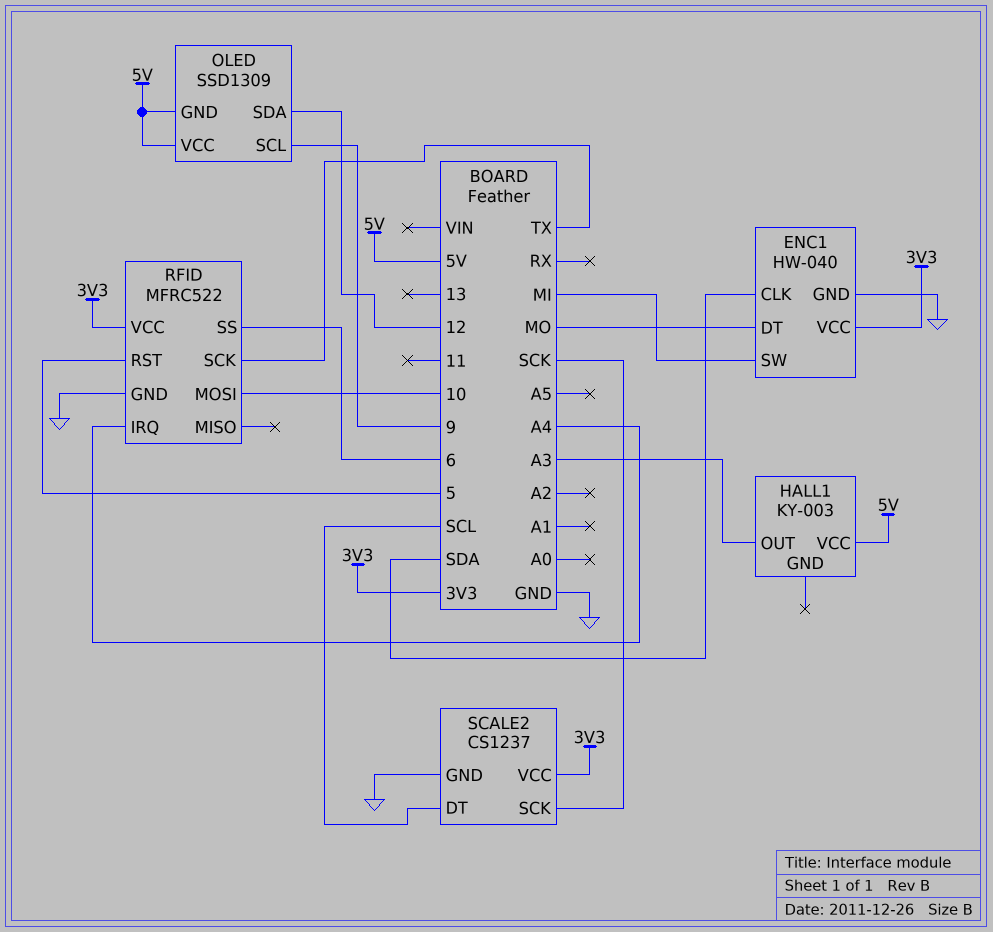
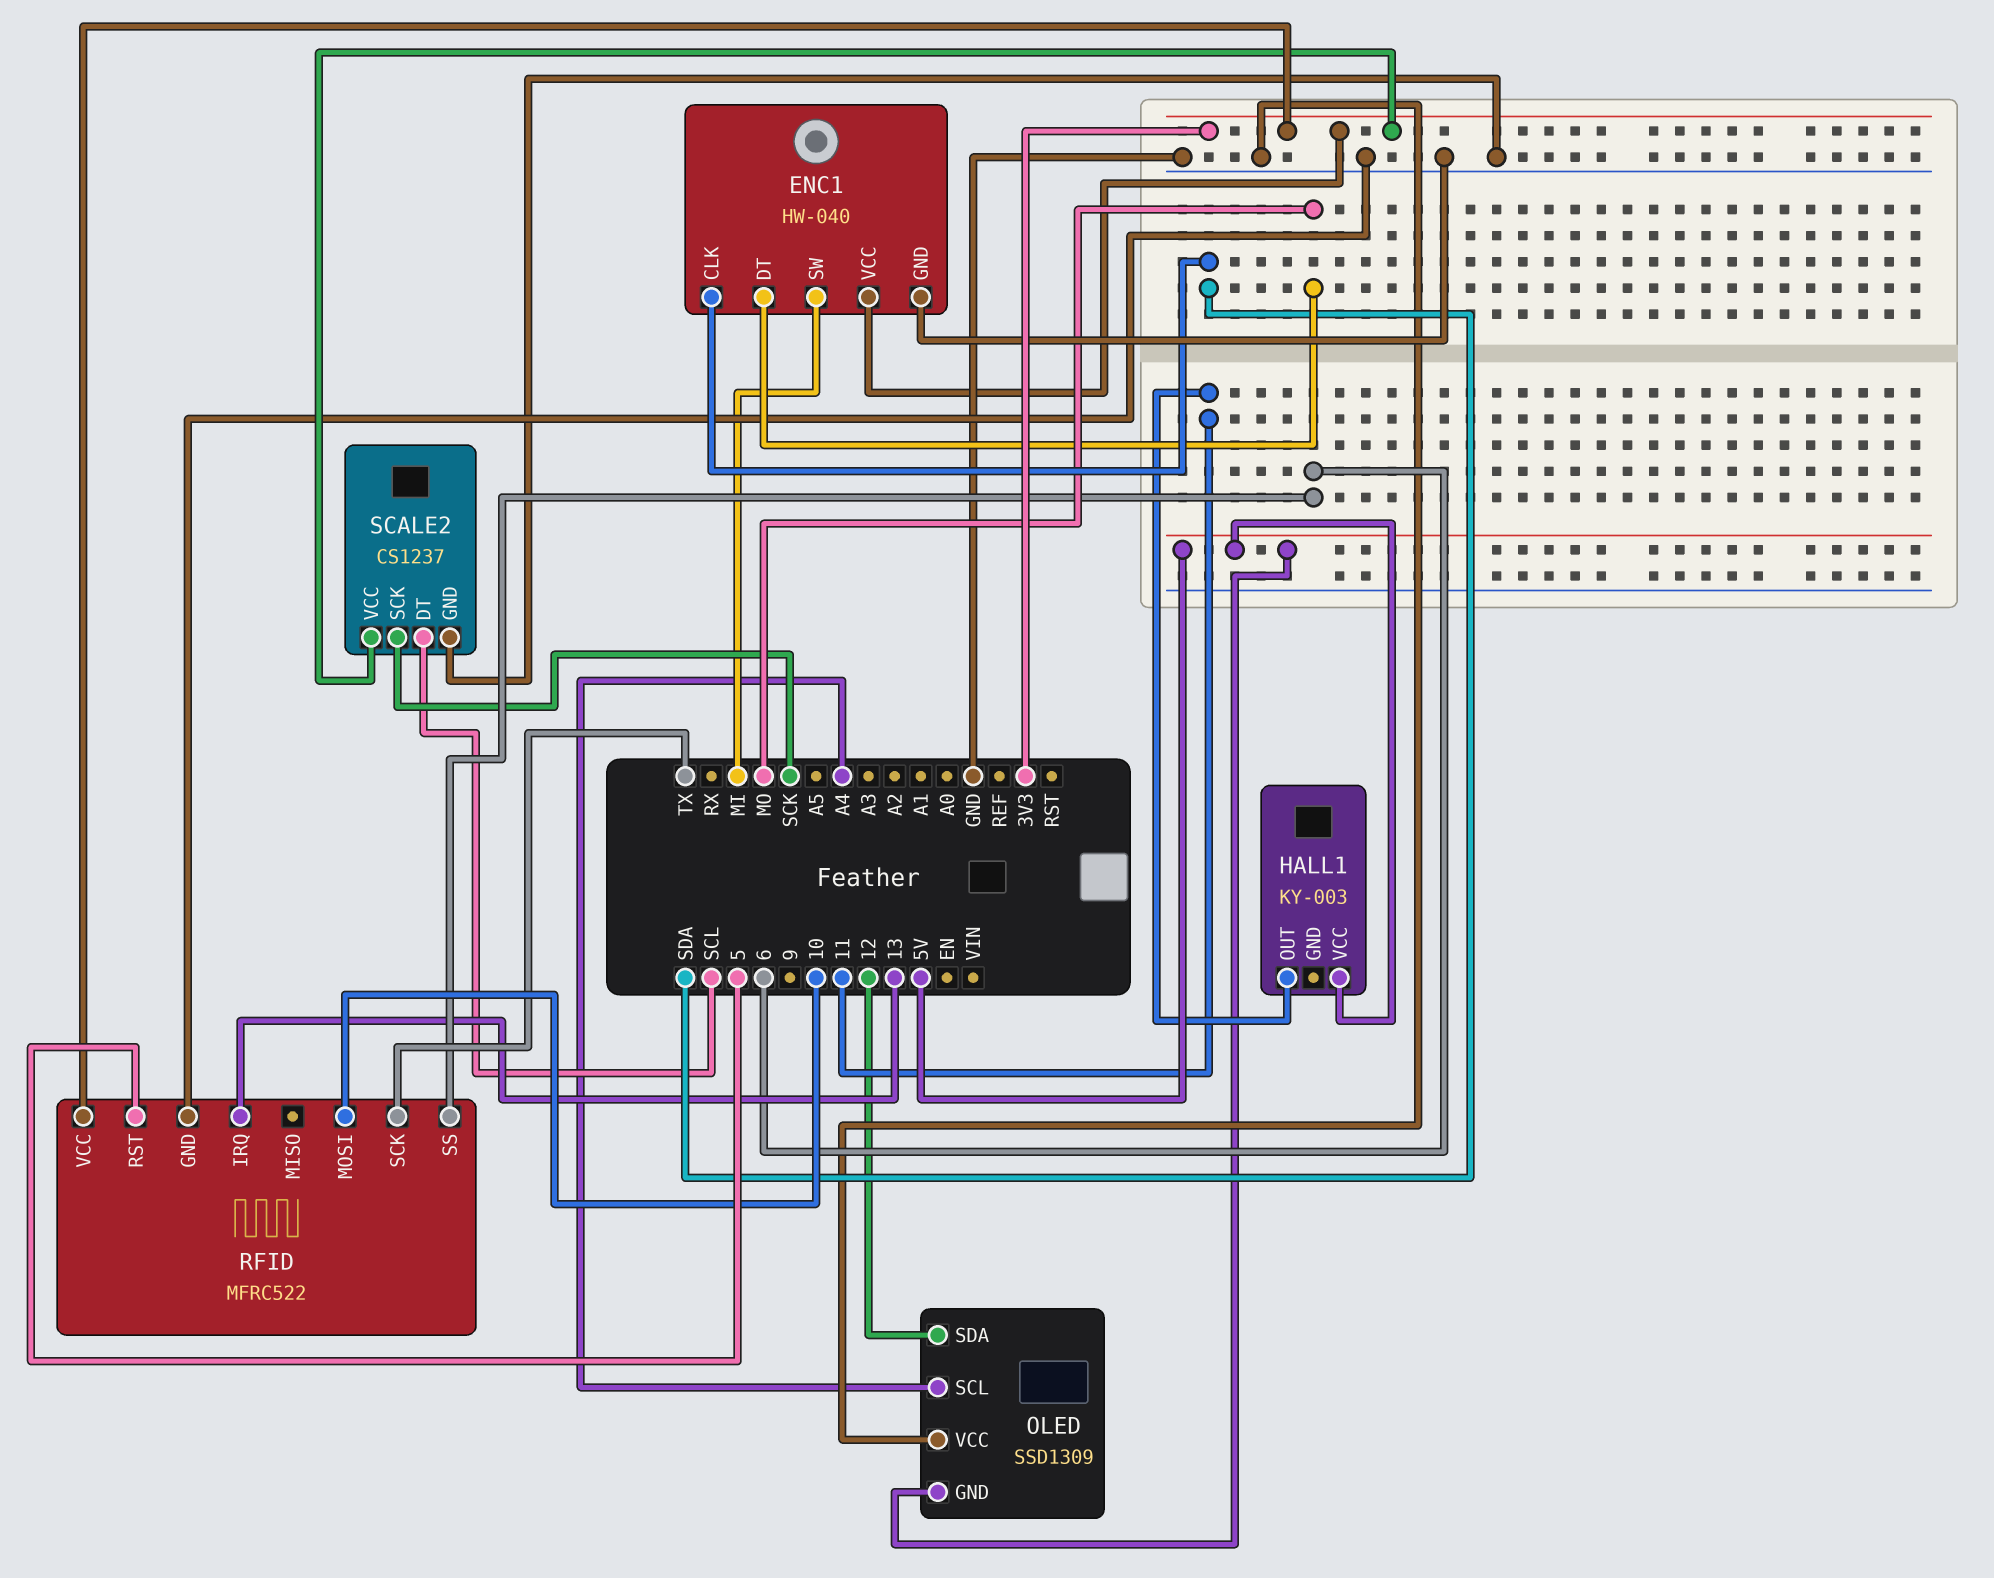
HALL1 pin OUT: A3 -> 11
OLED pin SCL: 9 -> A4
OLED pin VCC: 5V -> GND
RFID pin IRQ: A4 -> 13

